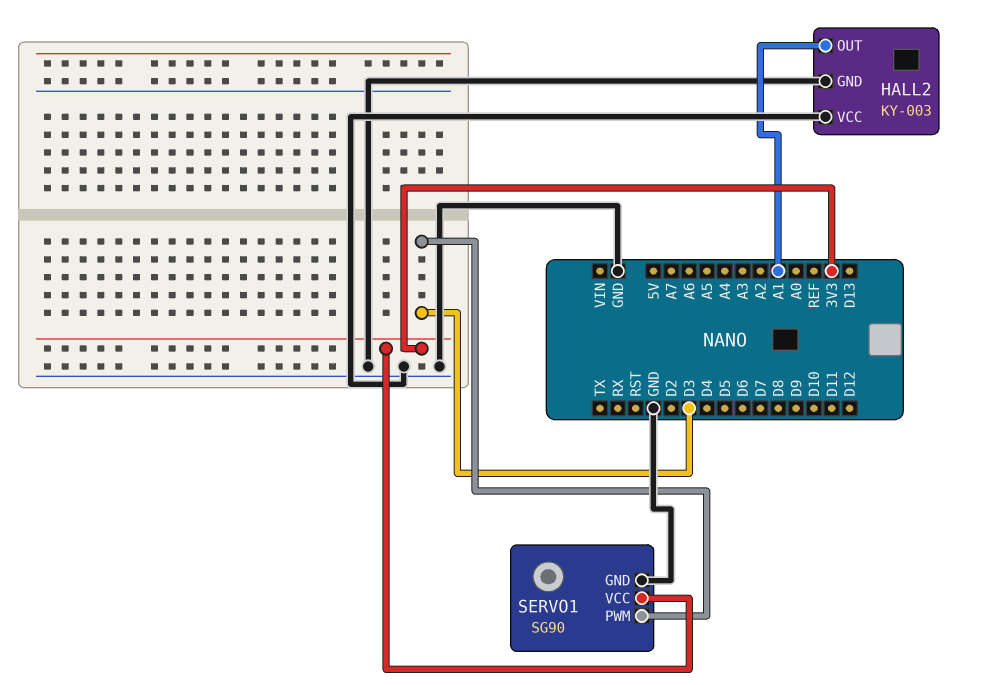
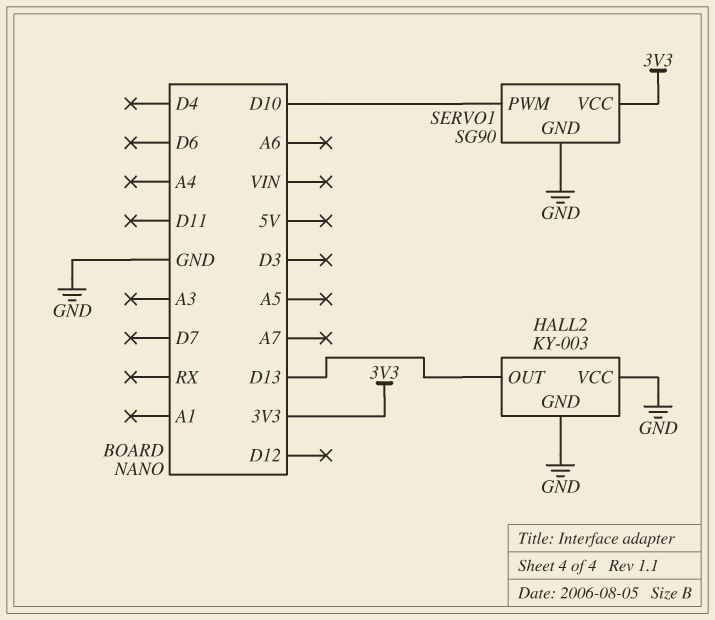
HALL2 pin OUT: A1 -> D13
SERVO1 pin PWM: D3 -> D10

